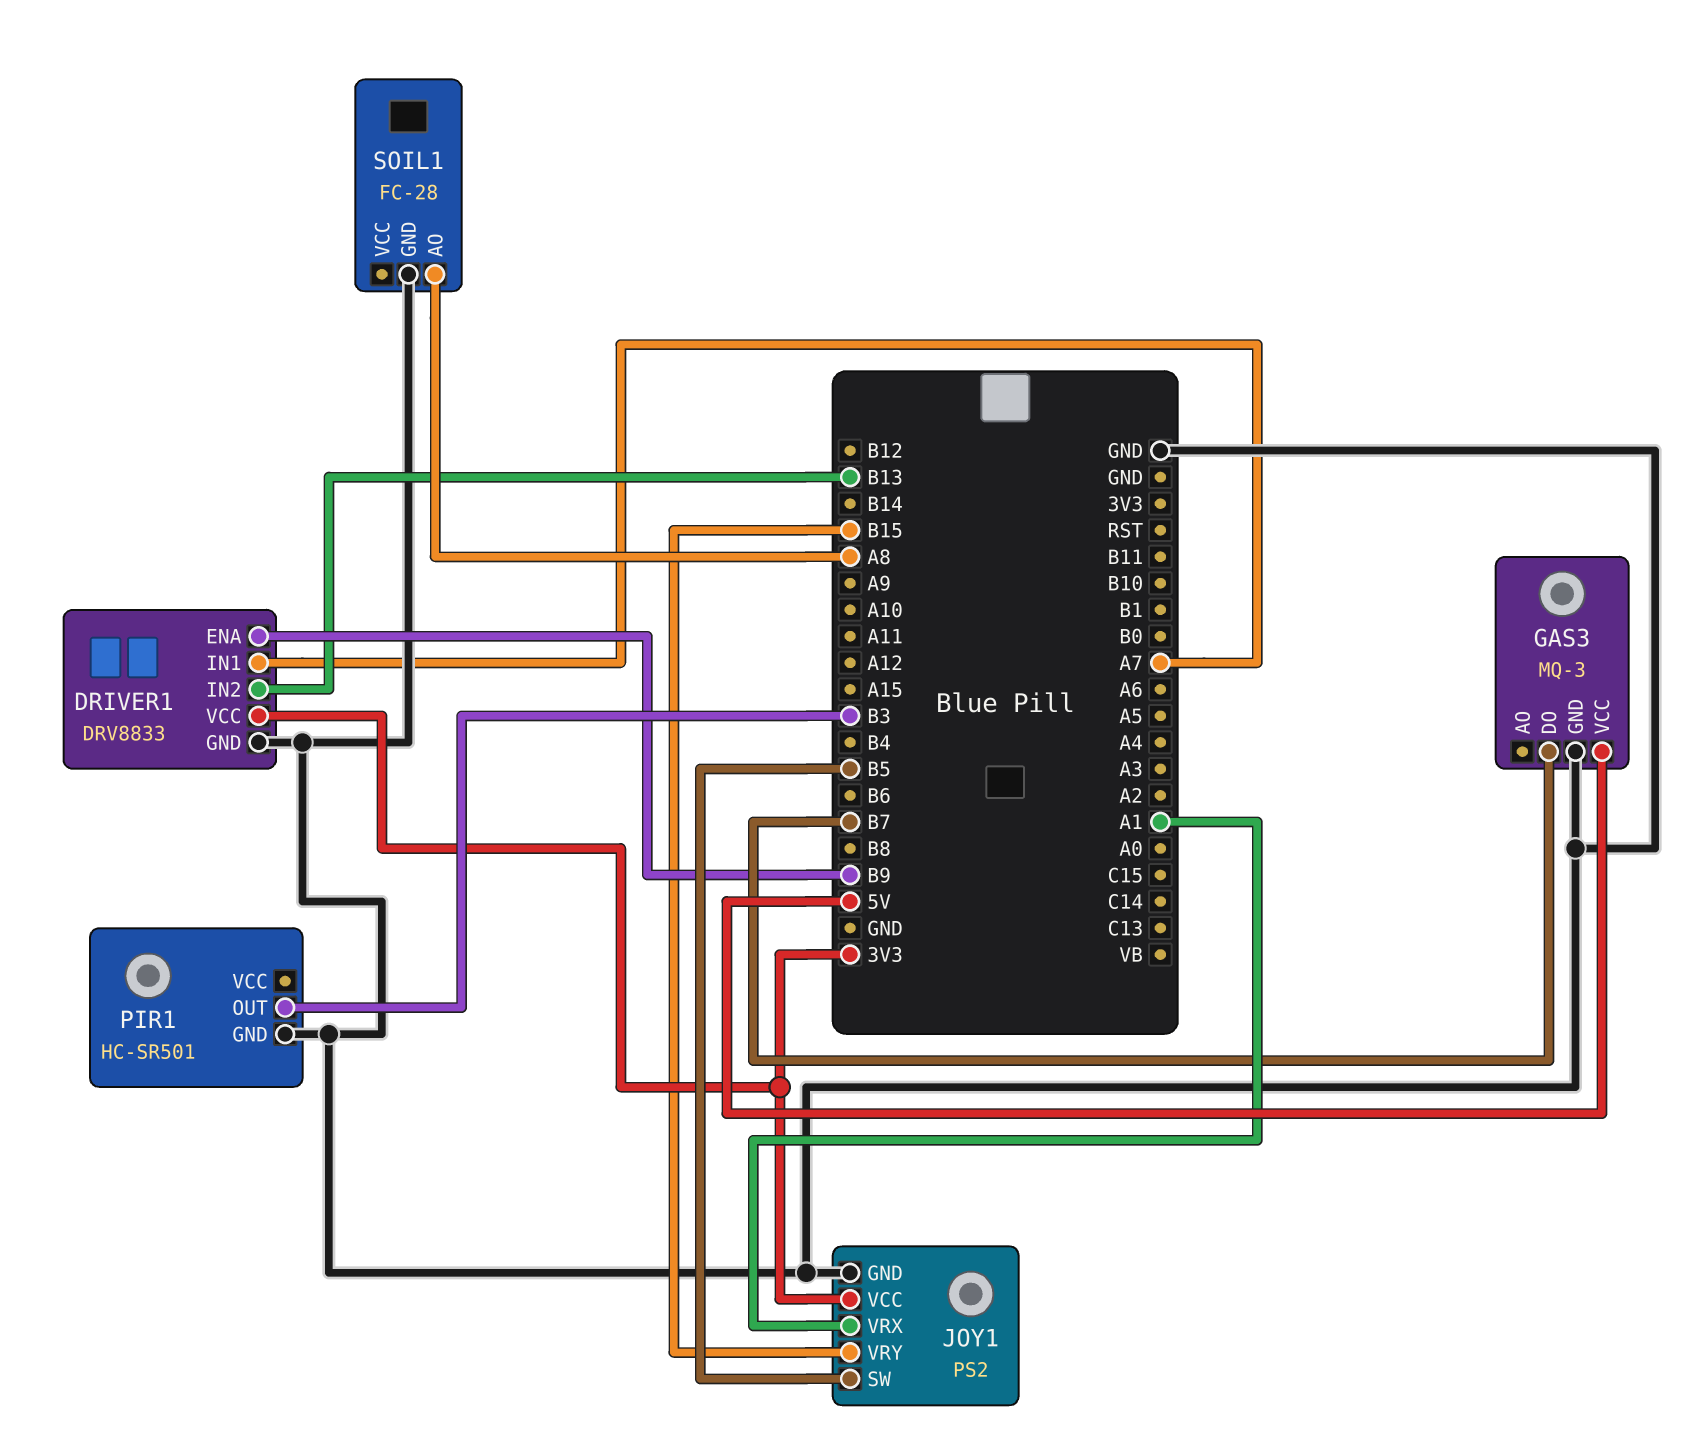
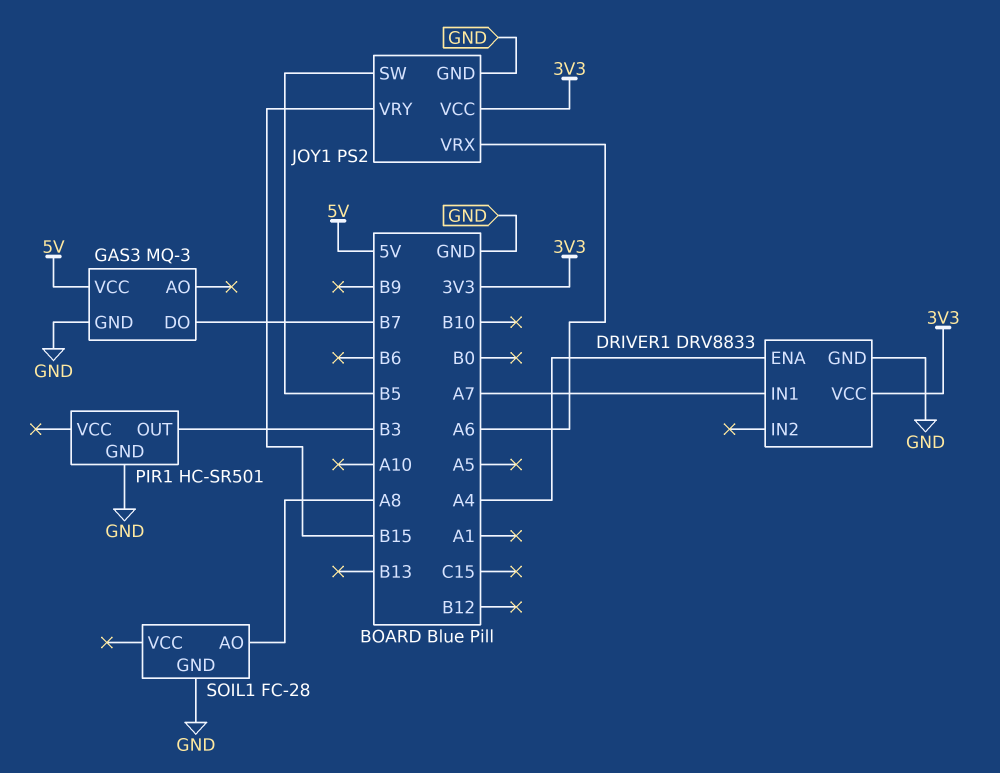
DRIVER1 pin ENA: B9 -> A4
DRIVER1 pin IN2: B13 -> none
JOY1 pin VRX: A1 -> A6

